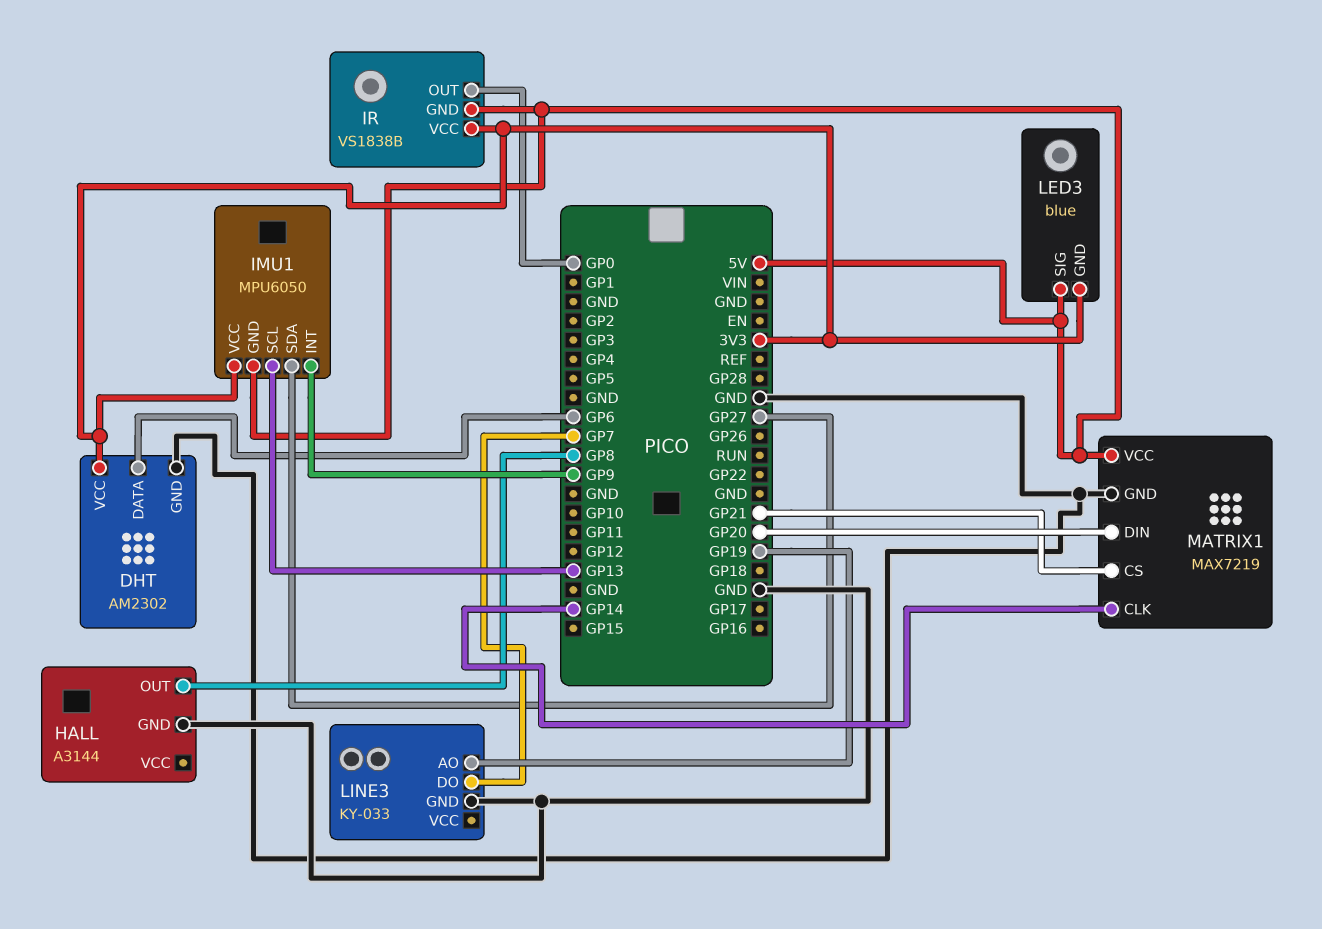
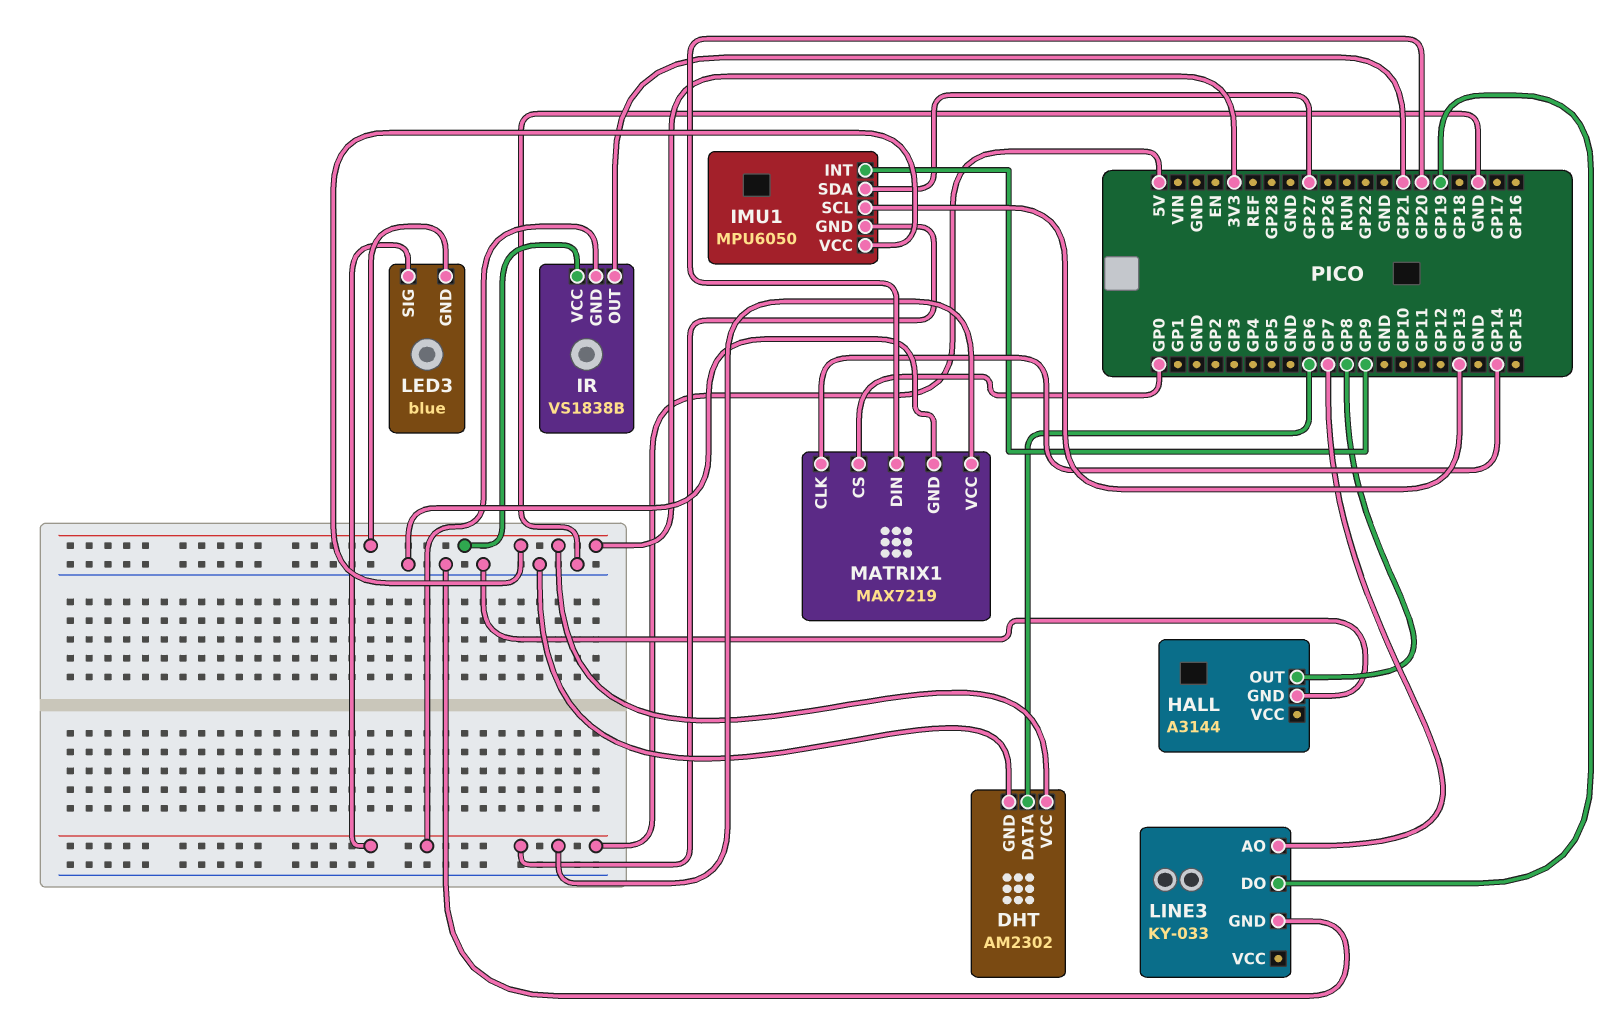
IR pin OUT: GP0 -> GP21
LINE3 pin AO: GP19 -> GP7
LINE3 pin DO: GP7 -> GP19
MATRIX1 pin CS: GP21 -> GP0

